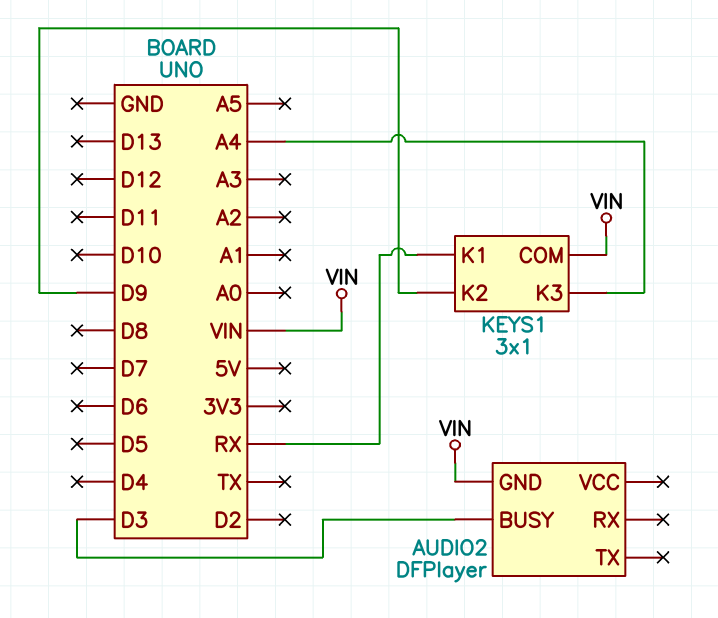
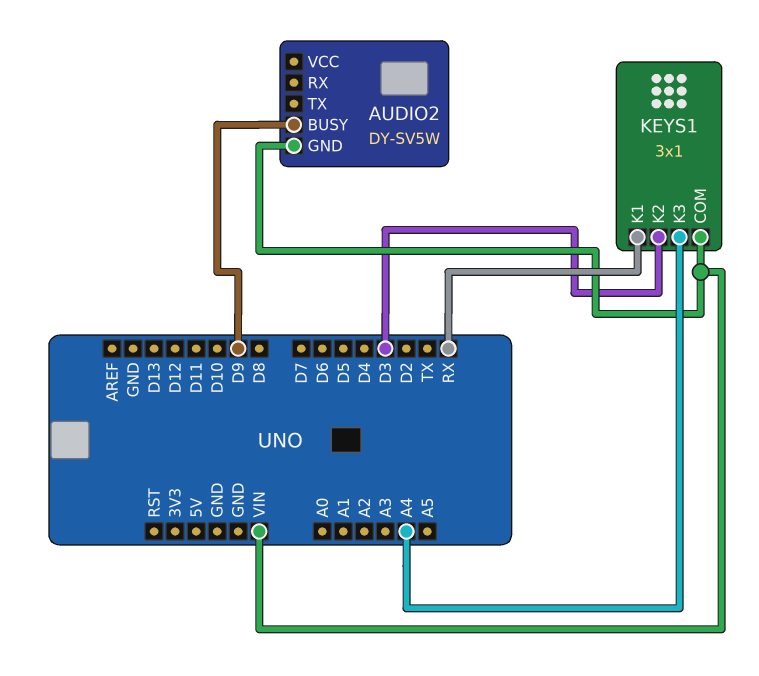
AUDIO2: DFPlayer -> DY-SV5W
AUDIO2 pin BUSY: D3 -> D9
KEYS1 pin K2: D9 -> D3

